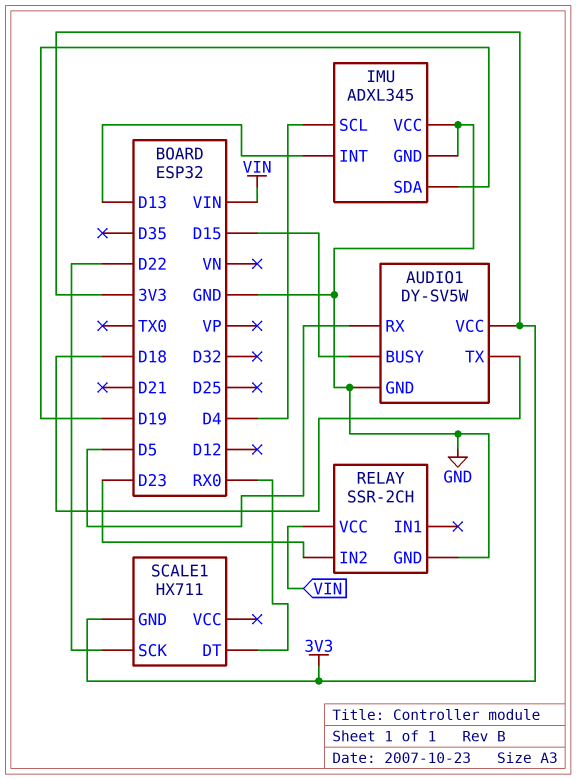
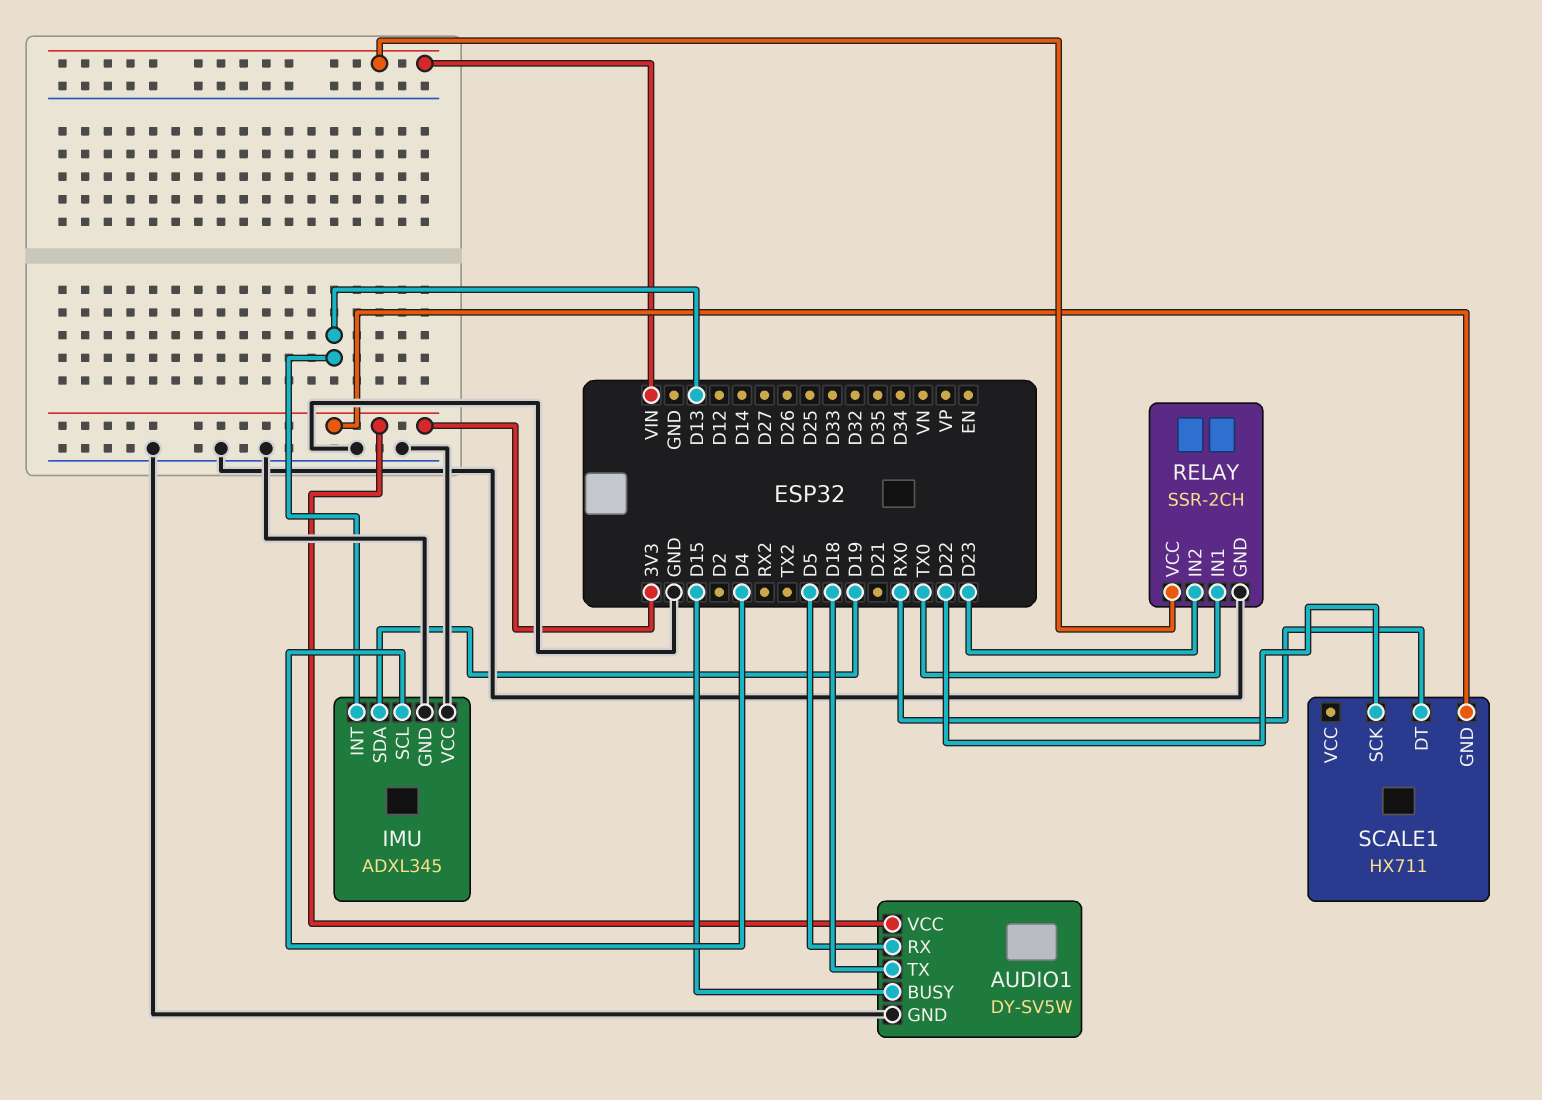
RELAY pin IN1: none -> TX0

